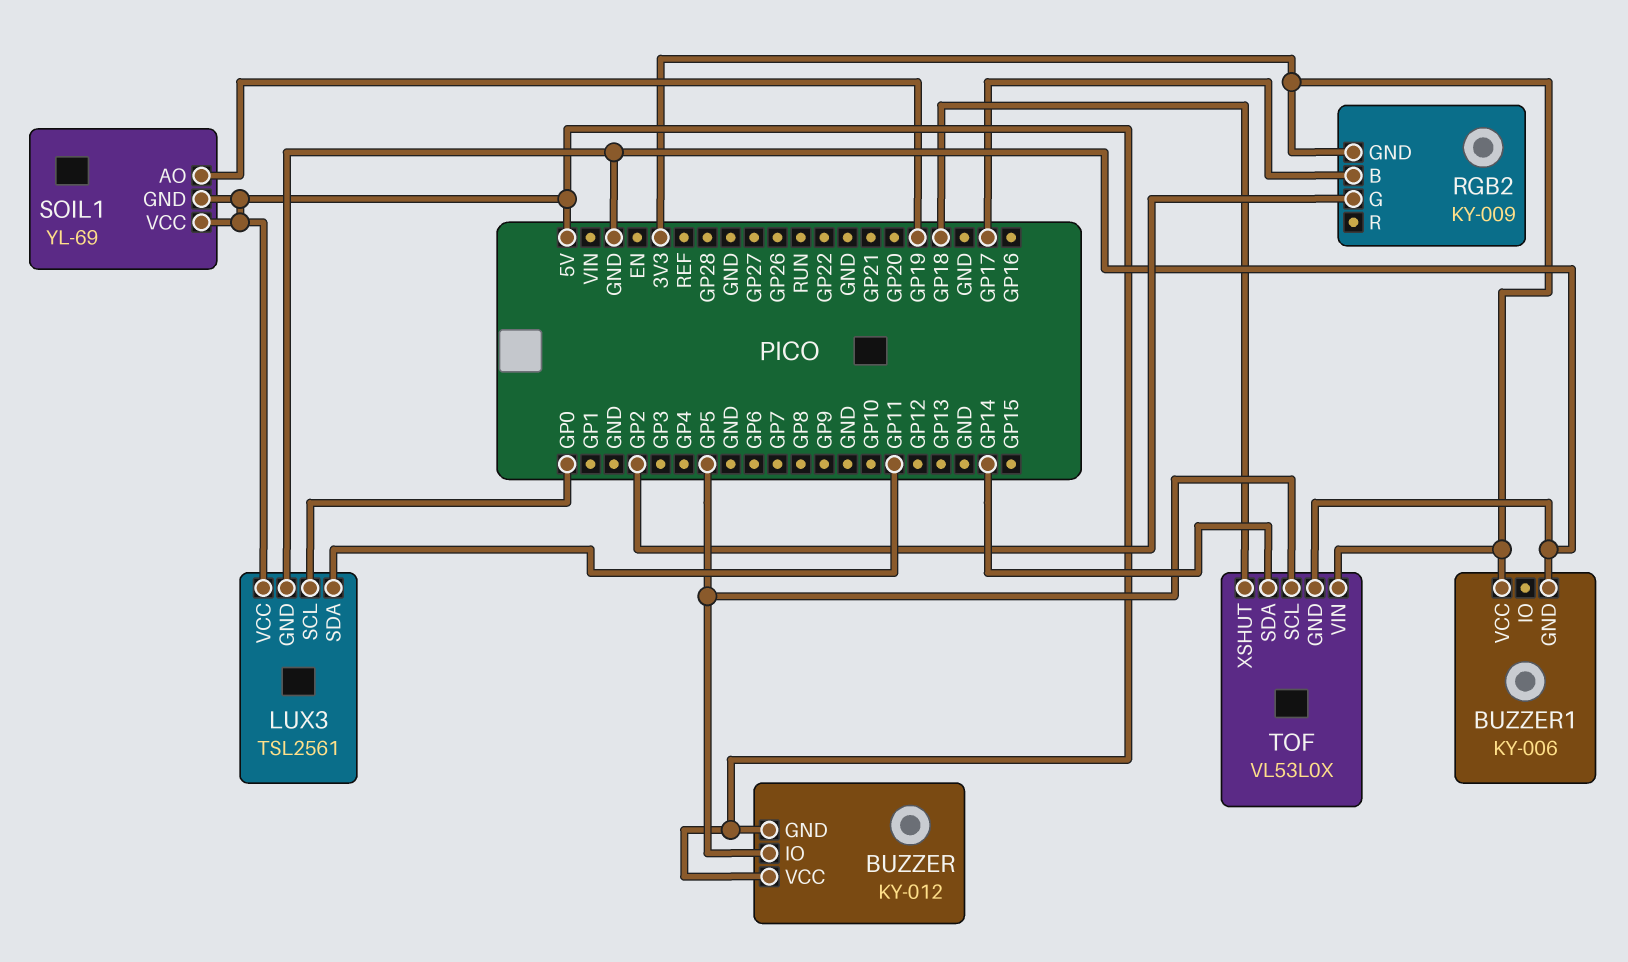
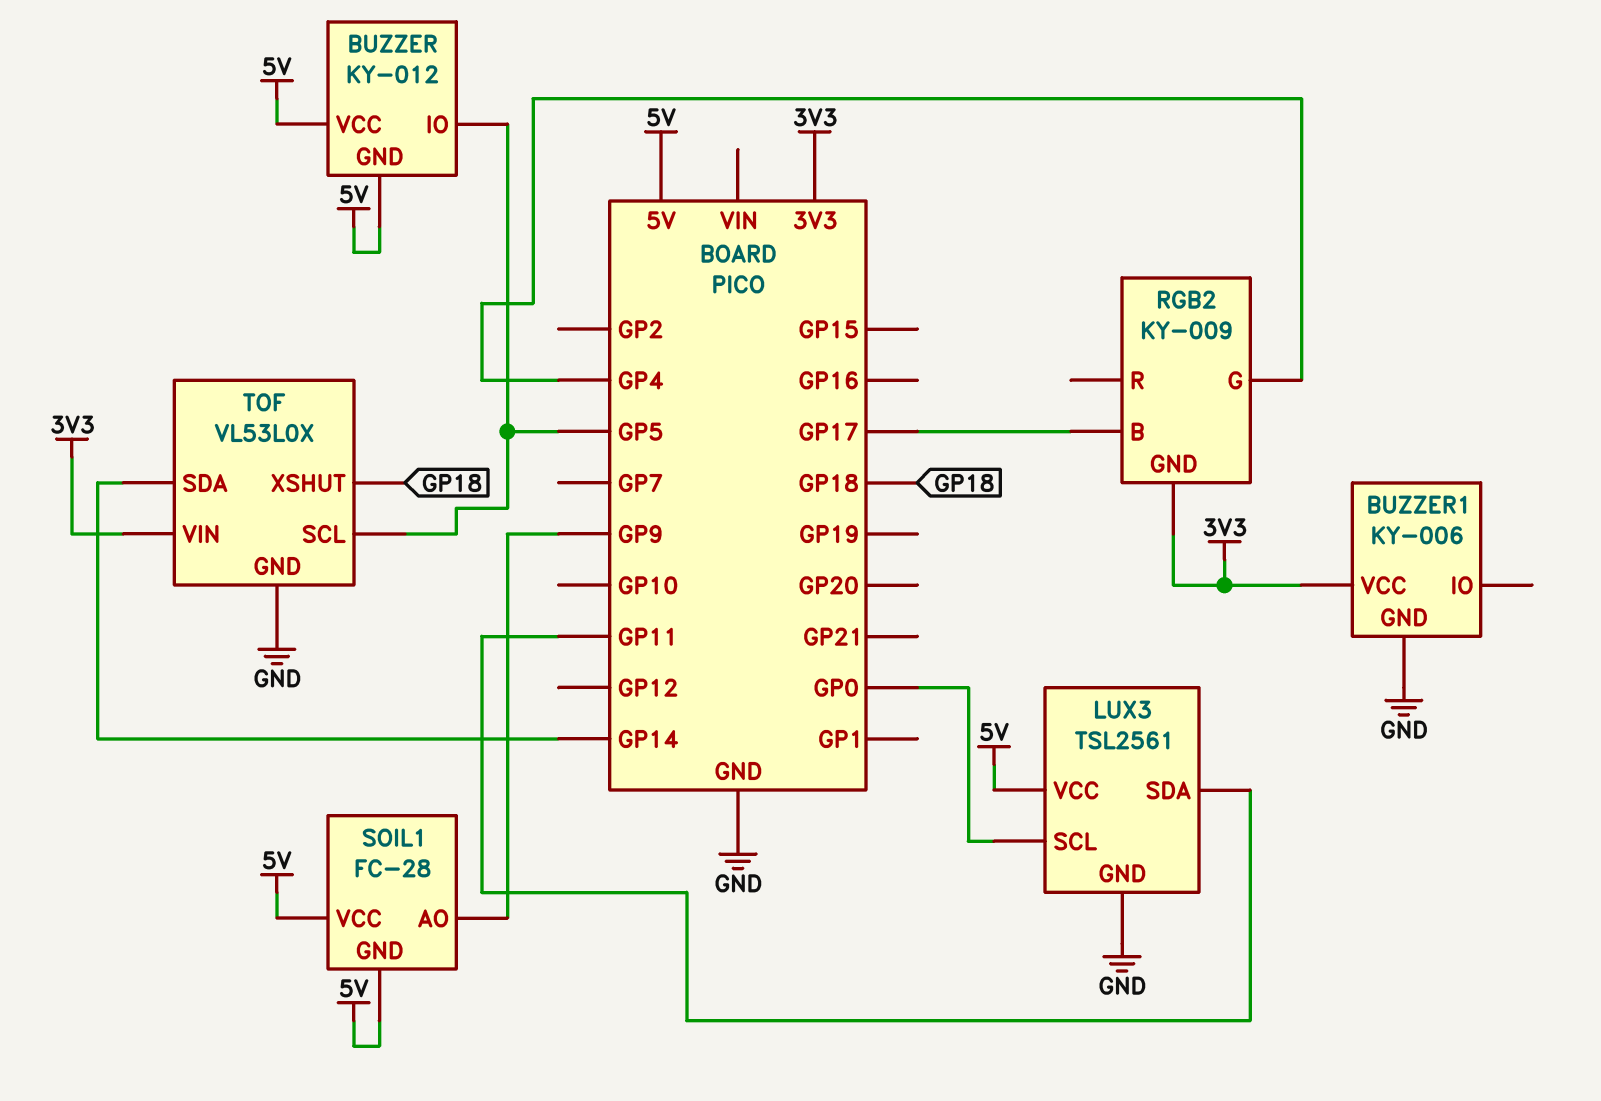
RGB2 pin G: GP2 -> GP4
SOIL1: YL-69 -> FC-28
SOIL1 pin AO: GP19 -> GP9

